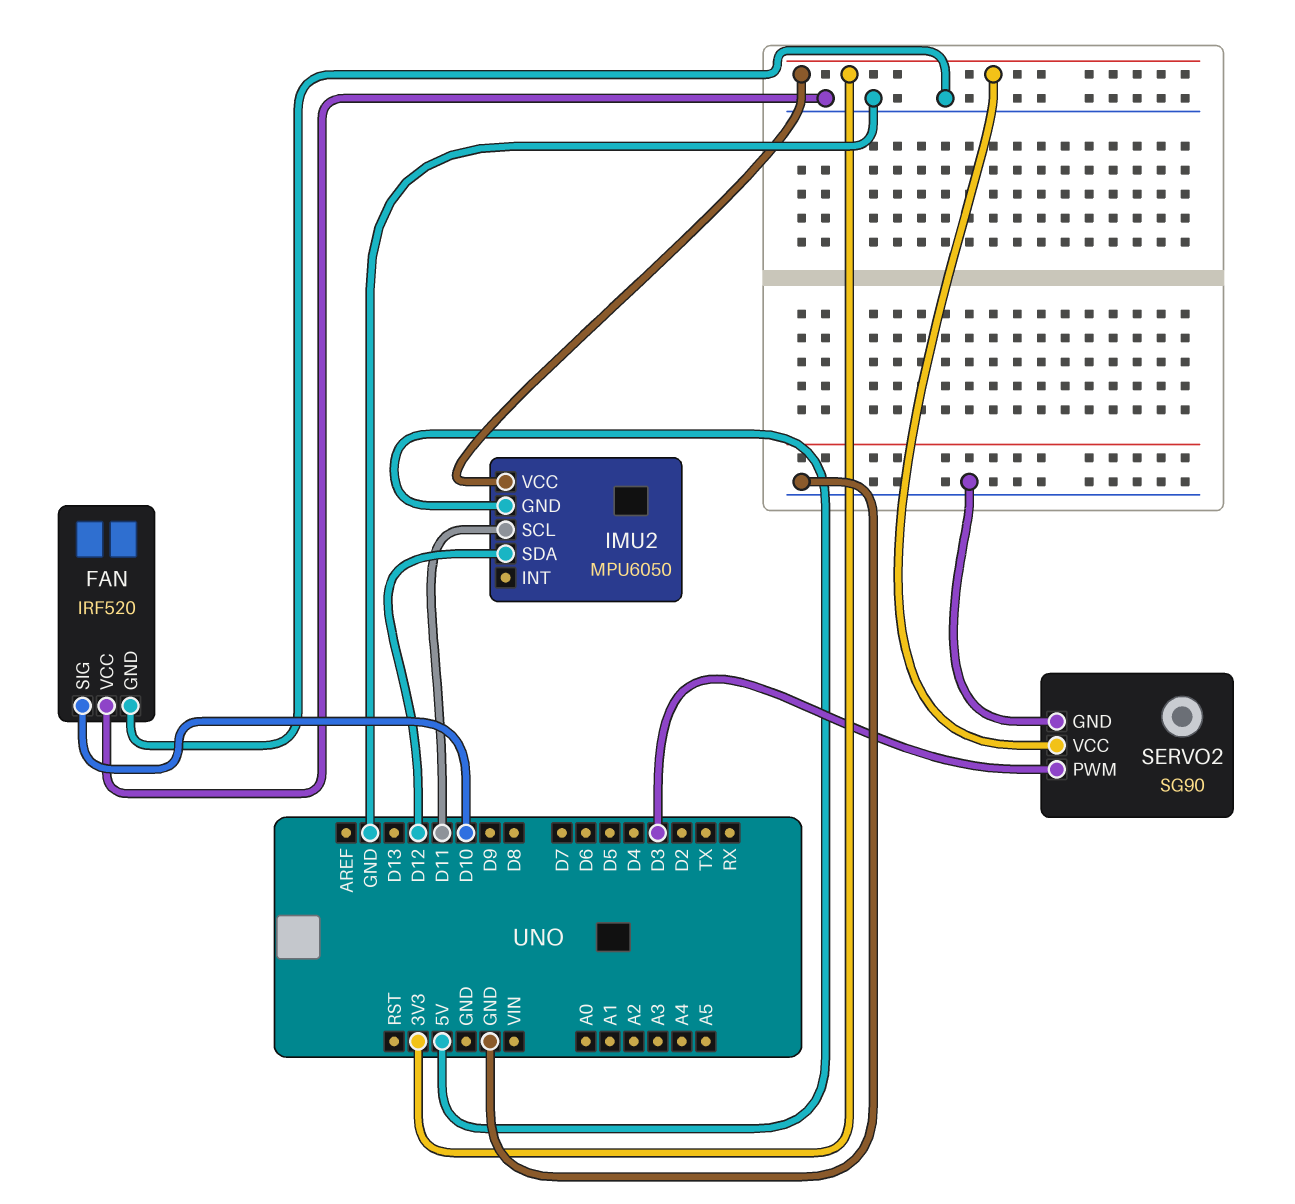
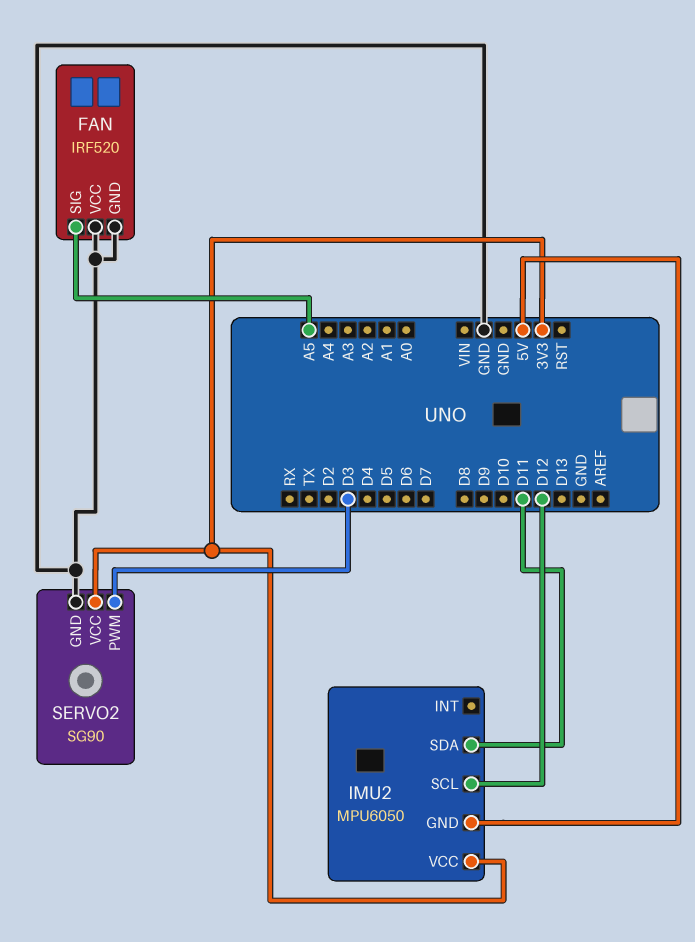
FAN pin SIG: D10 -> A5
IMU2 pin SCL: D11 -> D12
IMU2 pin SDA: D12 -> D11

